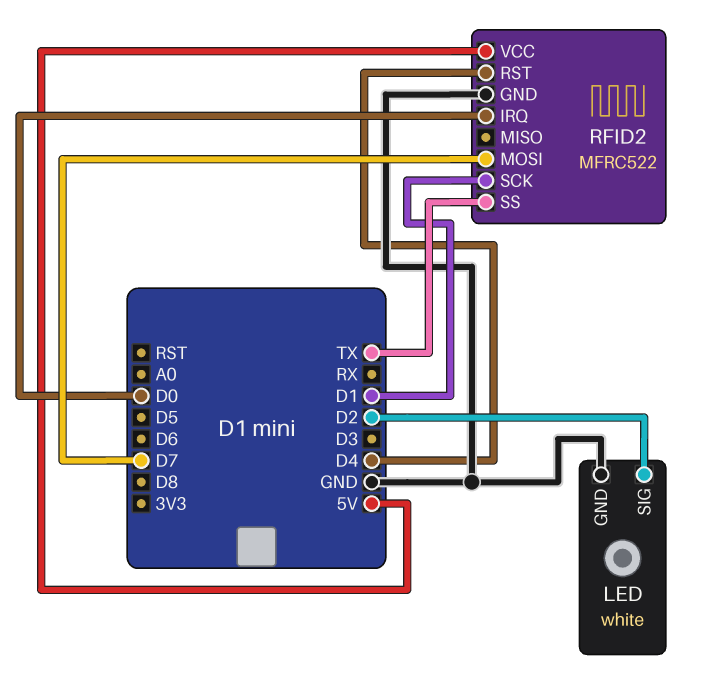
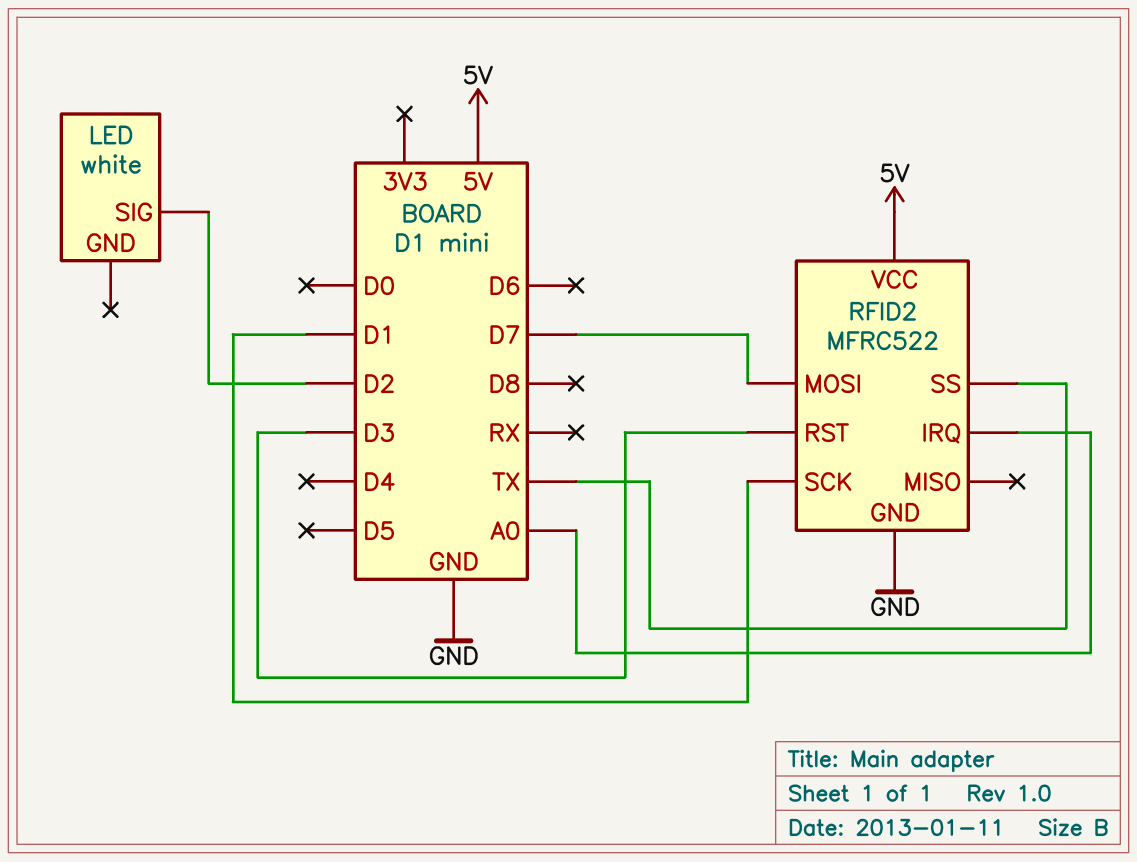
LED pin GND: GND -> none
RFID2 pin IRQ: D0 -> A0
RFID2 pin RST: D4 -> D3

